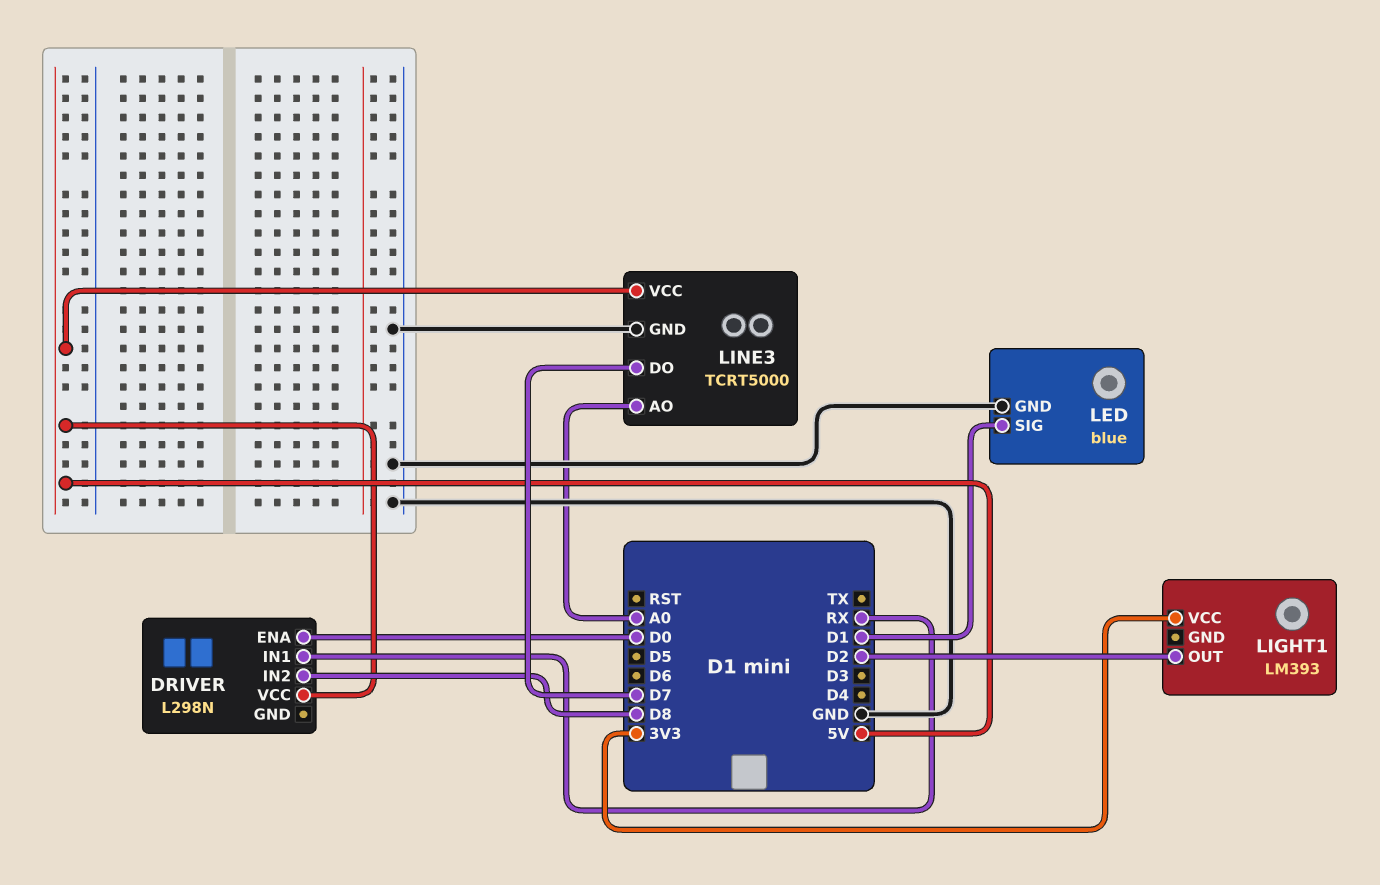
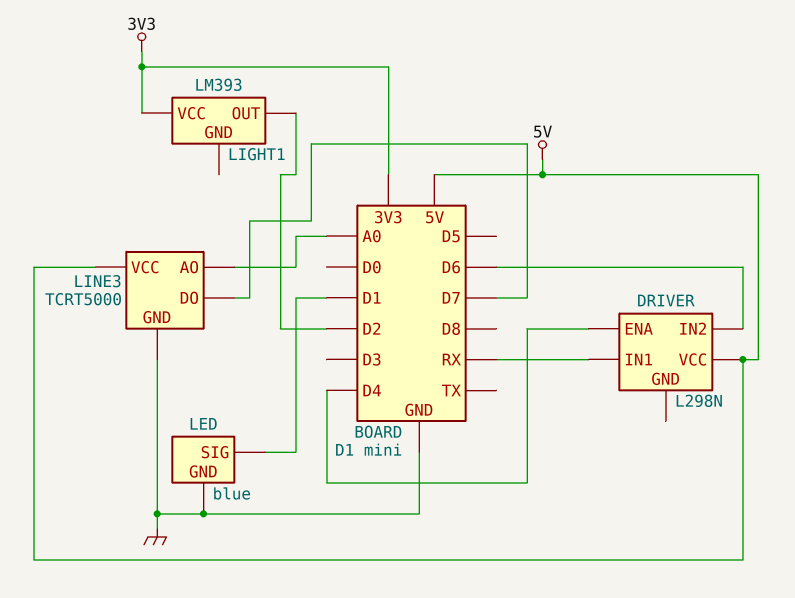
DRIVER pin ENA: D0 -> D4
DRIVER pin IN2: D8 -> D6

